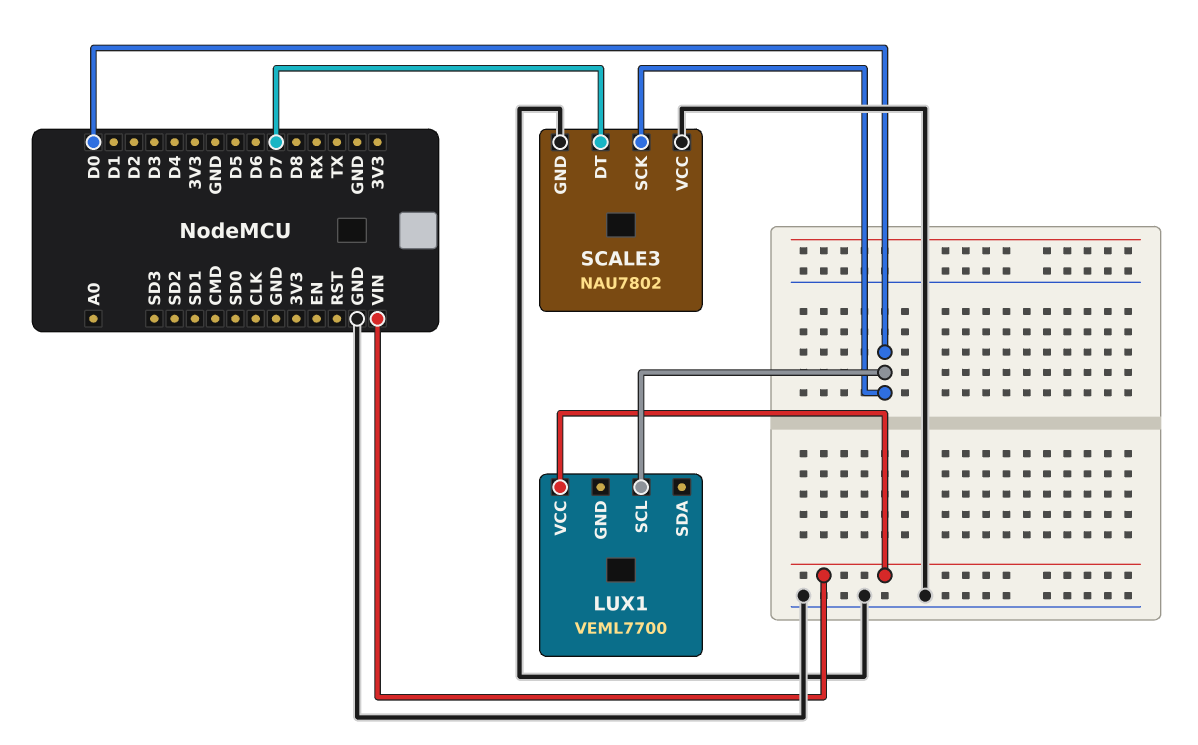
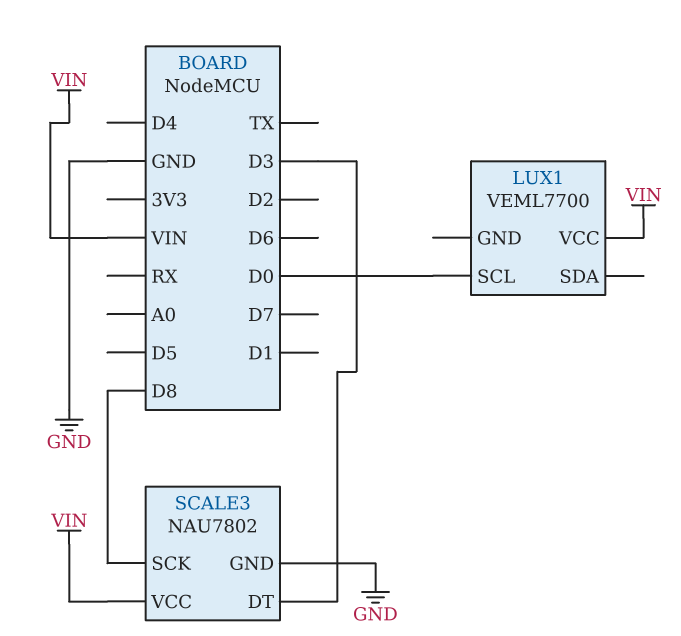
SCALE3 pin DT: D7 -> D3
SCALE3 pin SCK: D0 -> D8
SCALE3 pin VCC: GND -> VIN

